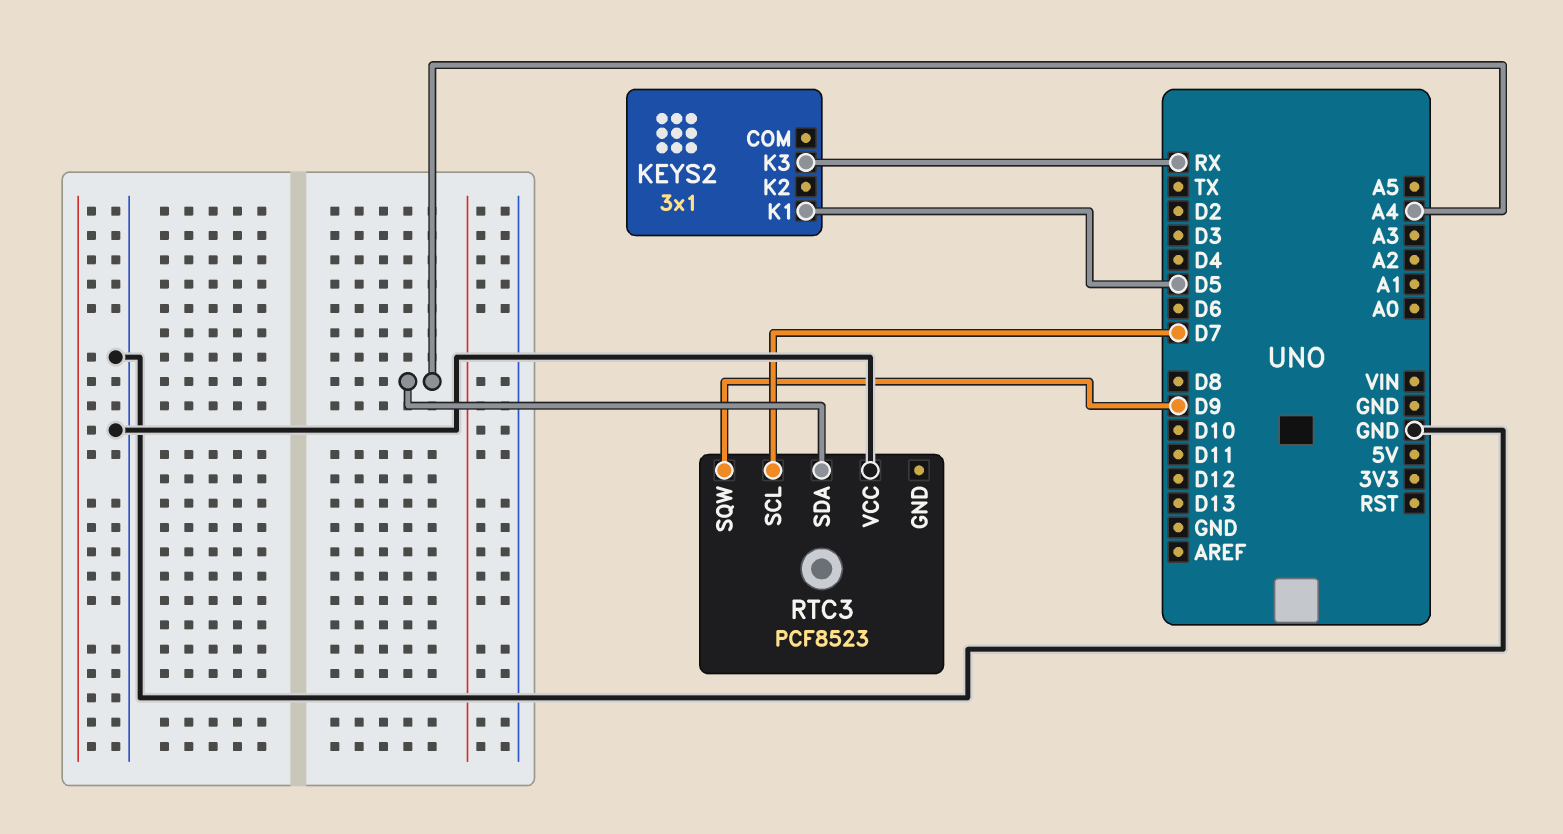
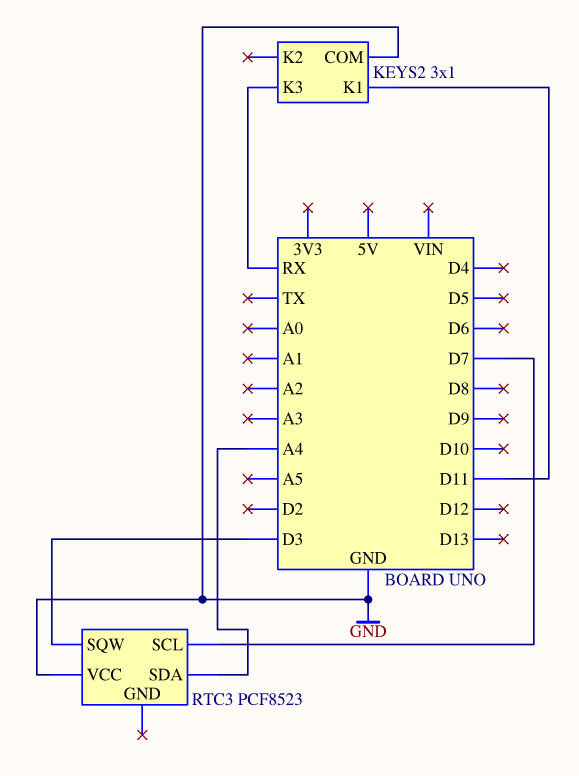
KEYS2 pin COM: none -> GND
KEYS2 pin K1: D5 -> D11
RTC3 pin SQW: D9 -> D3

